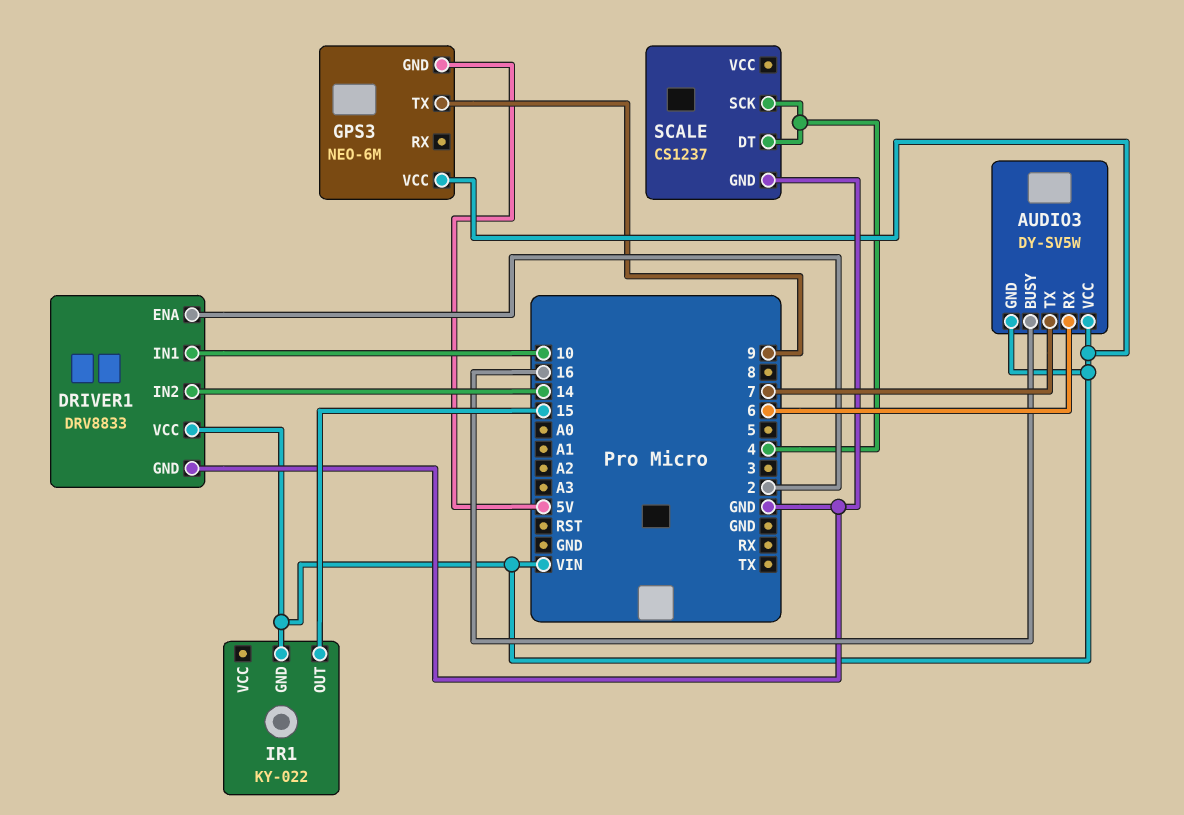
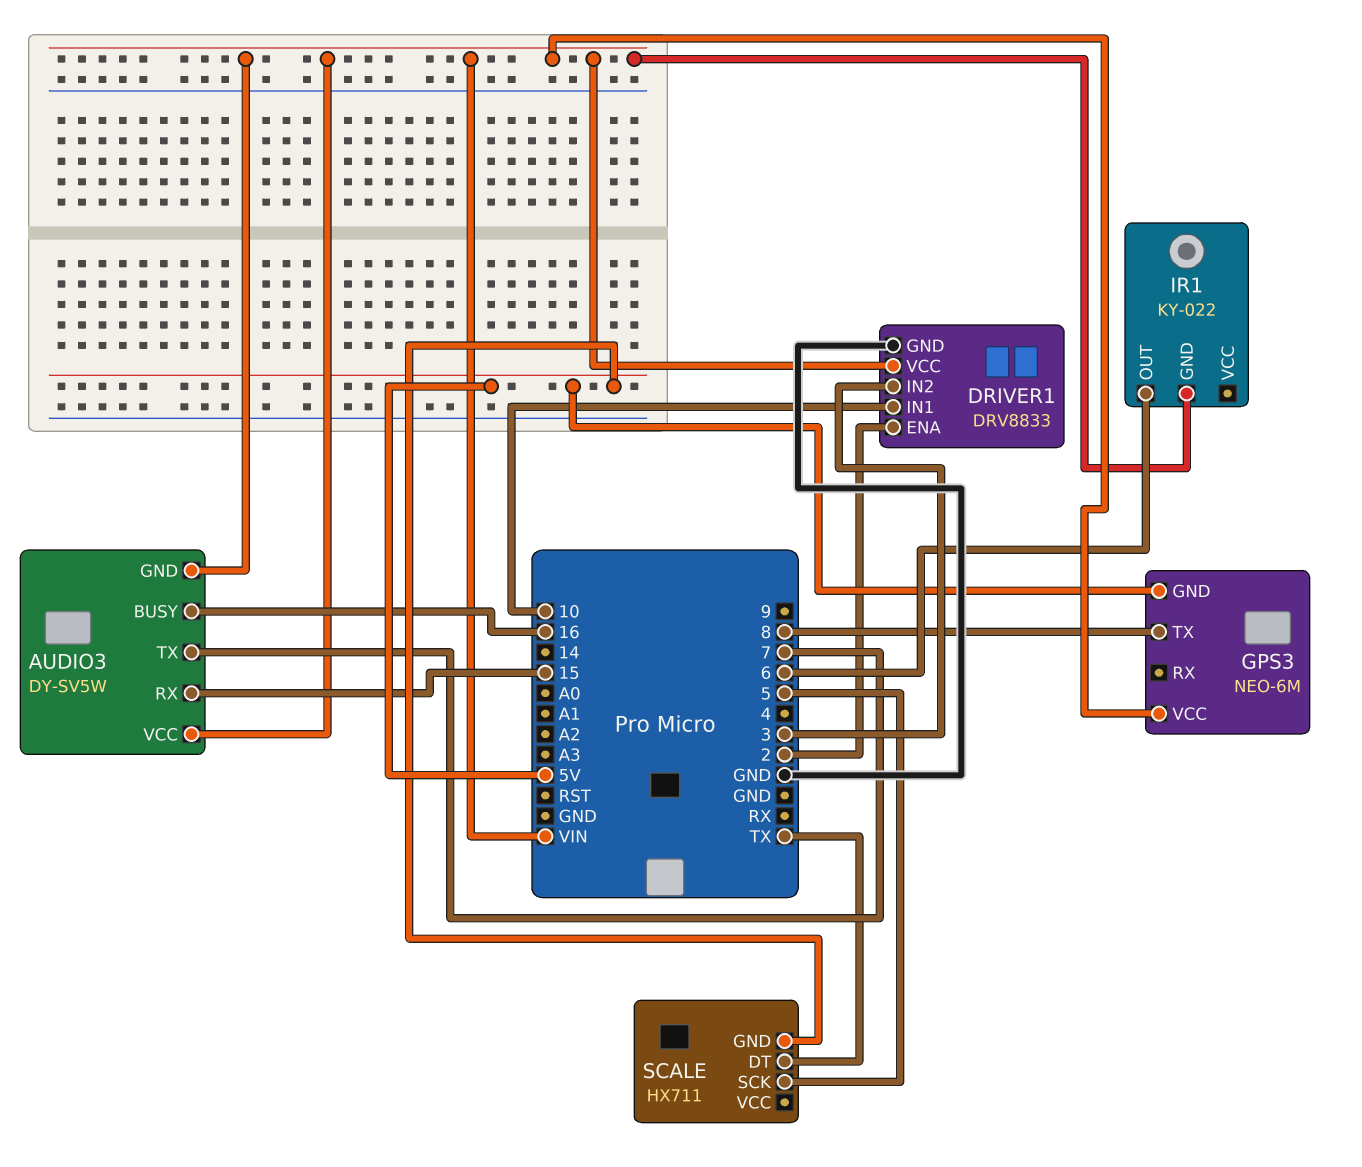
AUDIO3 pin RX: 6 -> 15
DRIVER1 pin IN2: 14 -> 3
GPS3 pin TX: 9 -> 8
IR1 pin OUT: 15 -> 6
SCALE: CS1237 -> HX711
SCALE pin DT: 4 -> TX
SCALE pin GND: GND -> 5V
SCALE pin SCK: 4 -> 5

